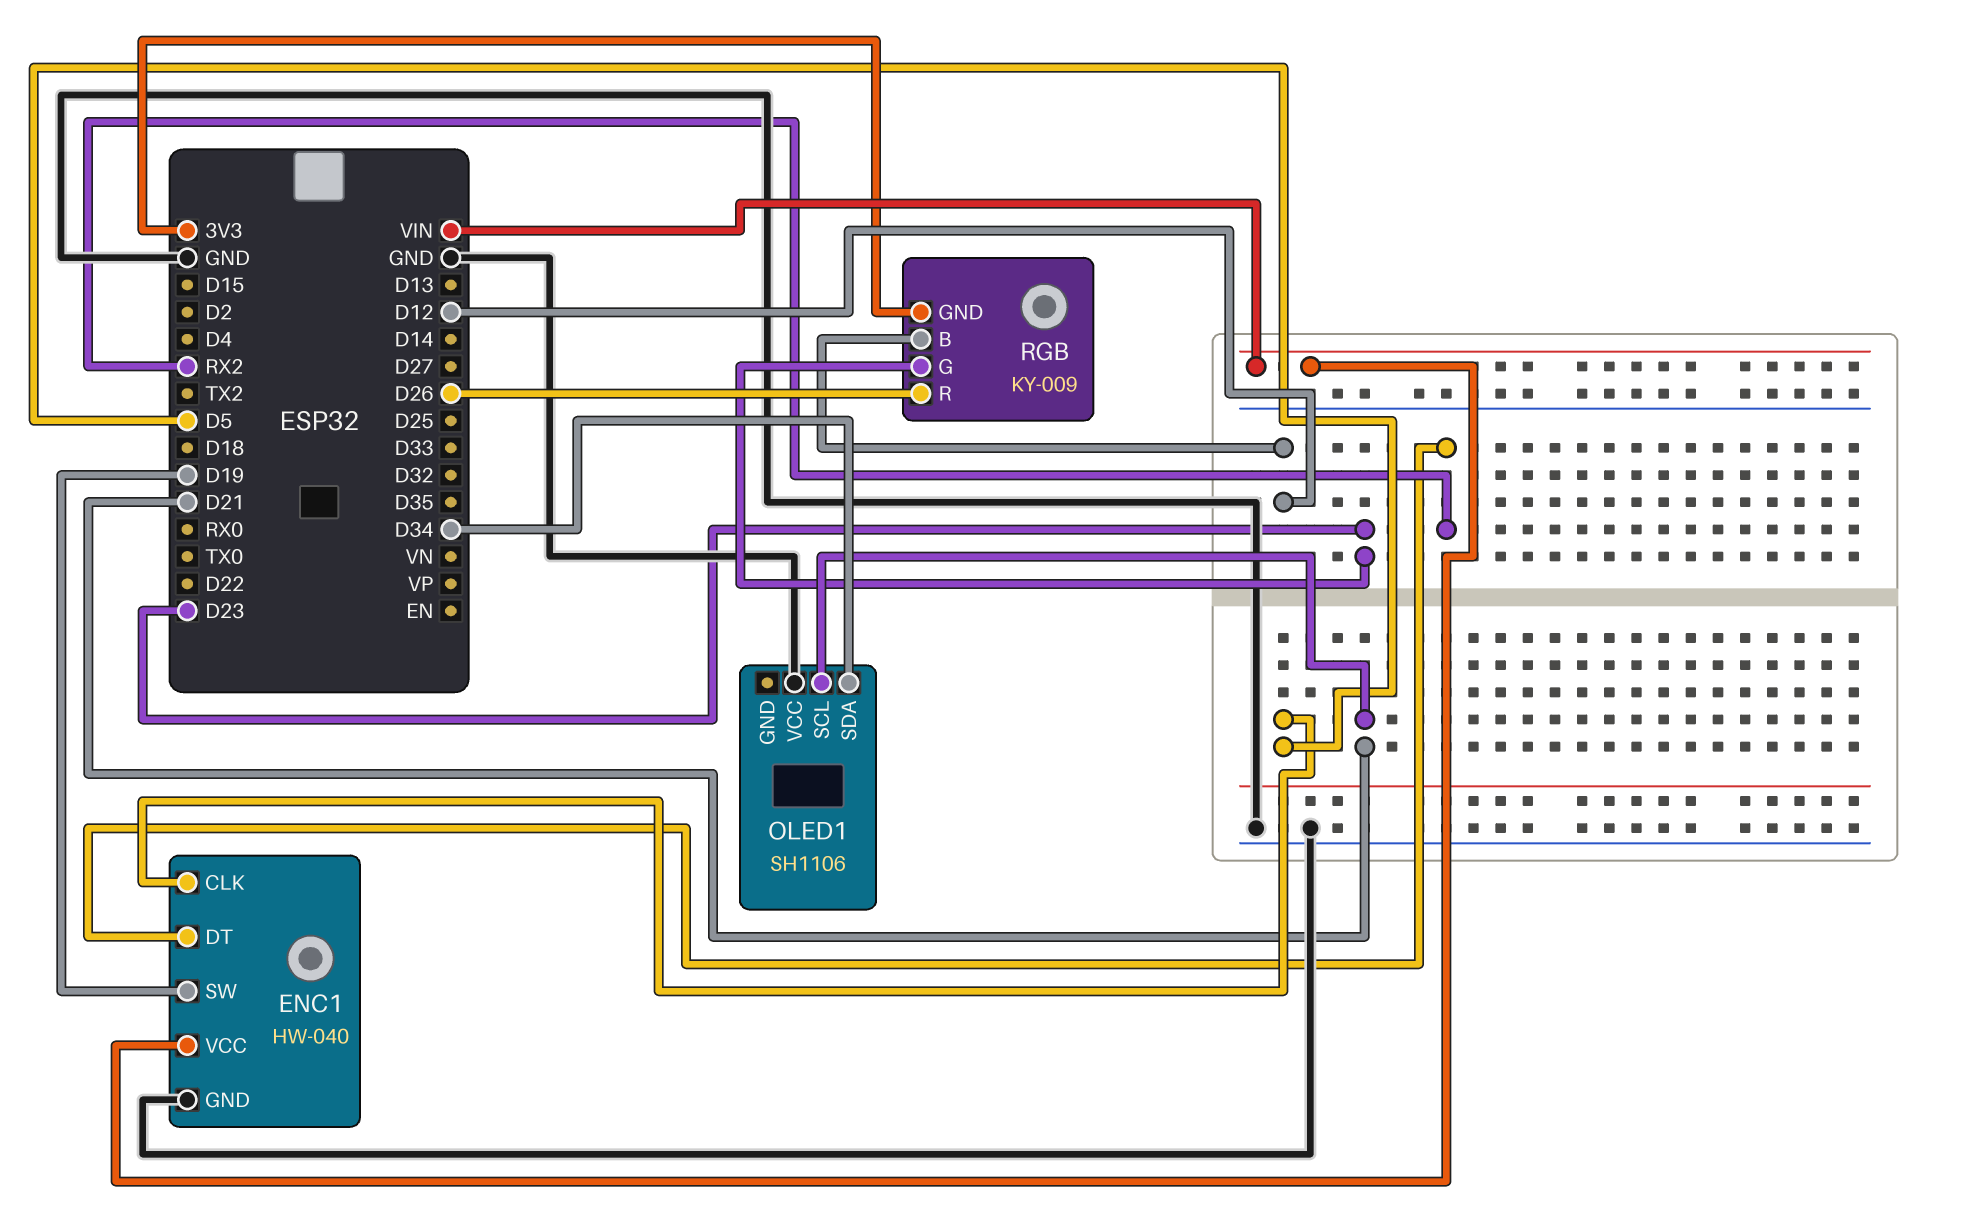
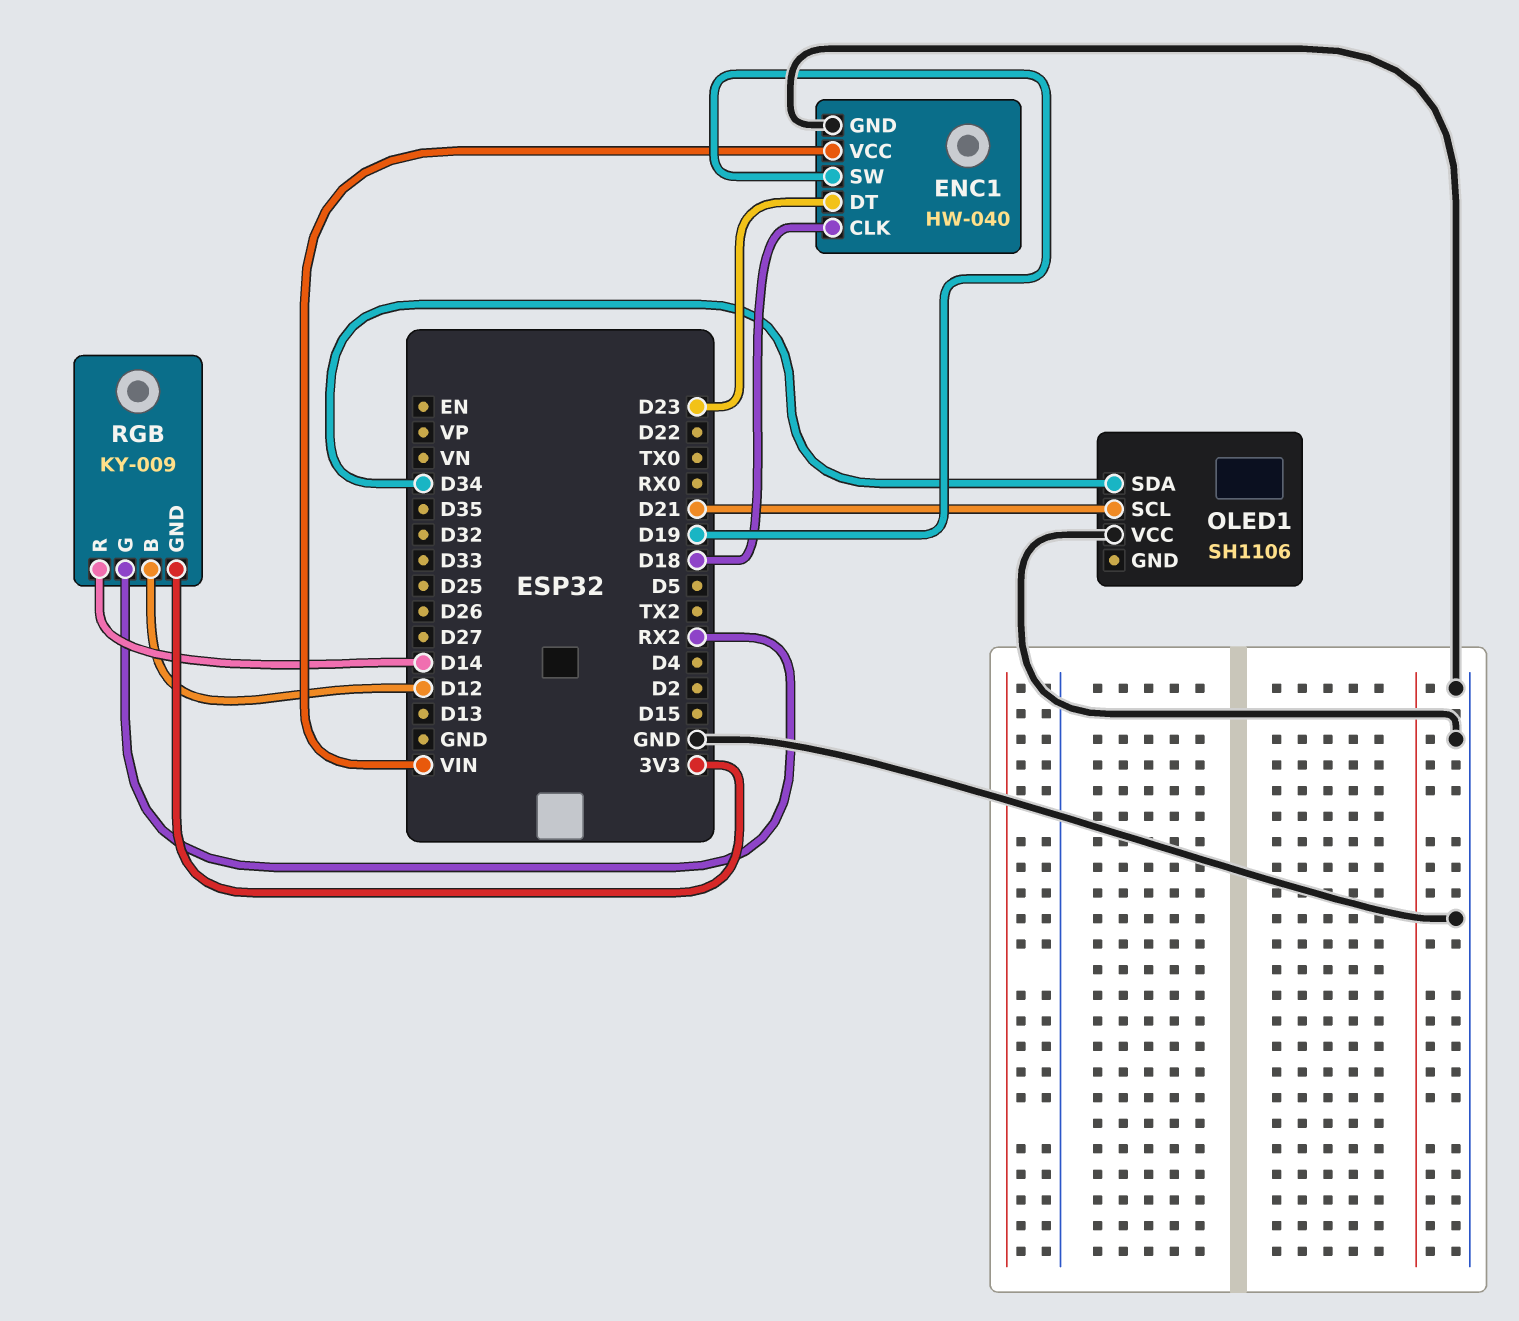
ENC1 pin CLK: D5 -> D18
ENC1 pin DT: RX2 -> D23
RGB pin G: D23 -> RX2
RGB pin R: D26 -> D14

